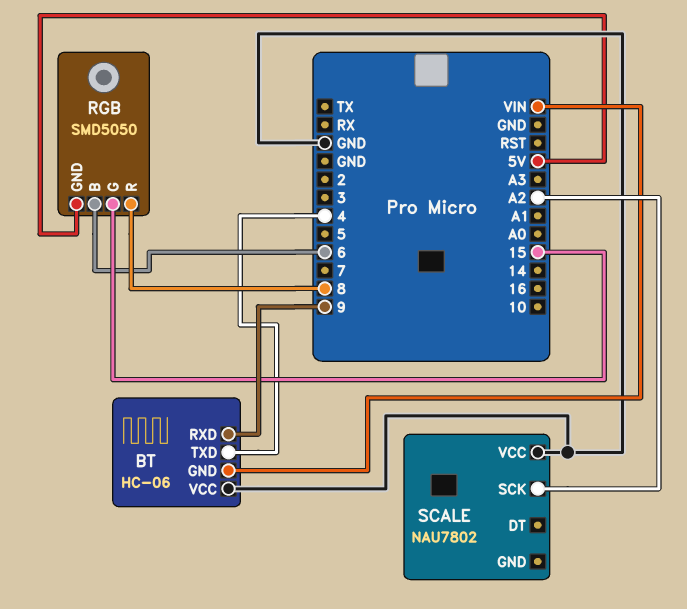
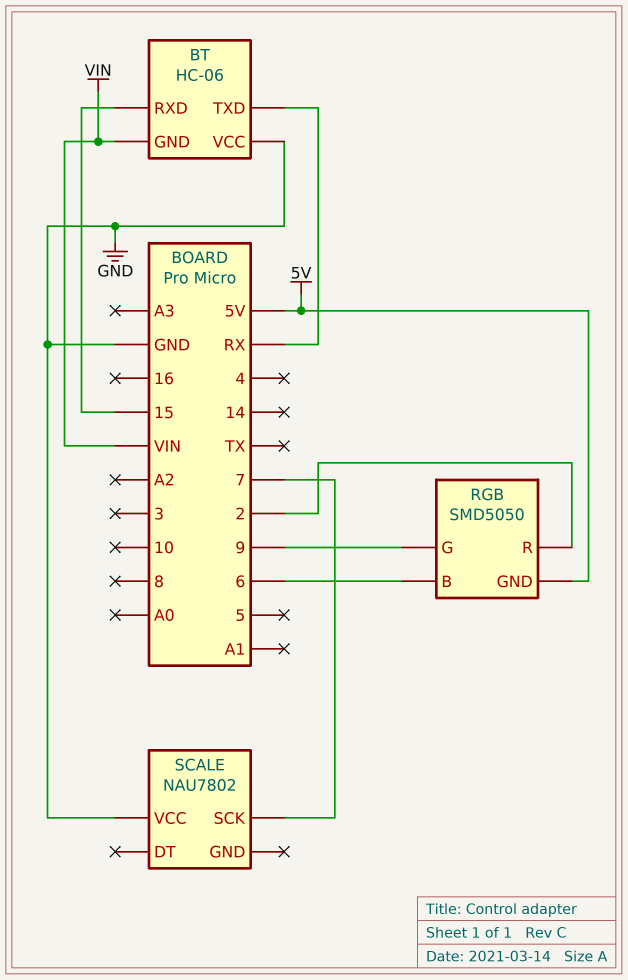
BT pin RXD: 9 -> 15
BT pin TXD: 4 -> RX
RGB pin G: 15 -> 9
RGB pin R: 8 -> 2
SCALE pin SCK: A2 -> 7

